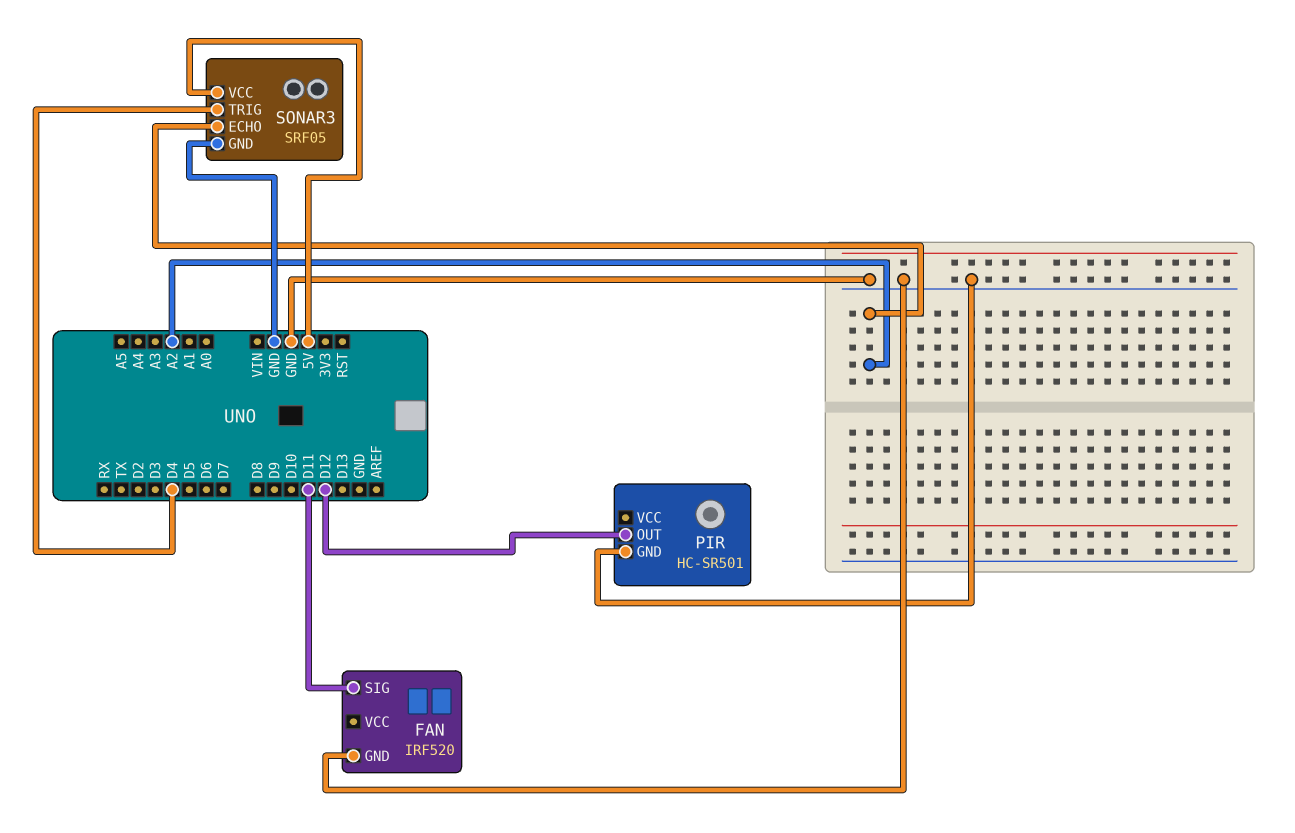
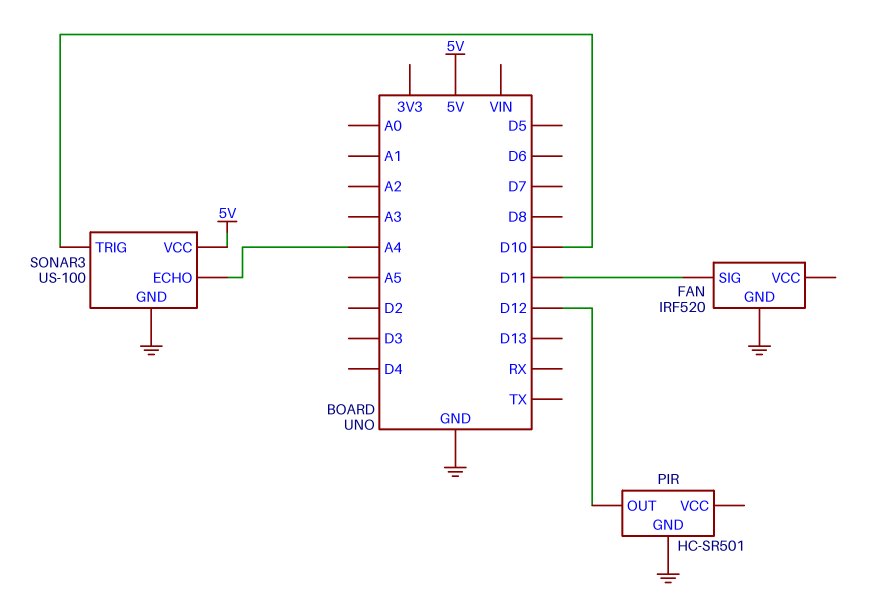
SONAR3: SRF05 -> US-100
SONAR3 pin ECHO: A2 -> A4
SONAR3 pin TRIG: D4 -> D10

